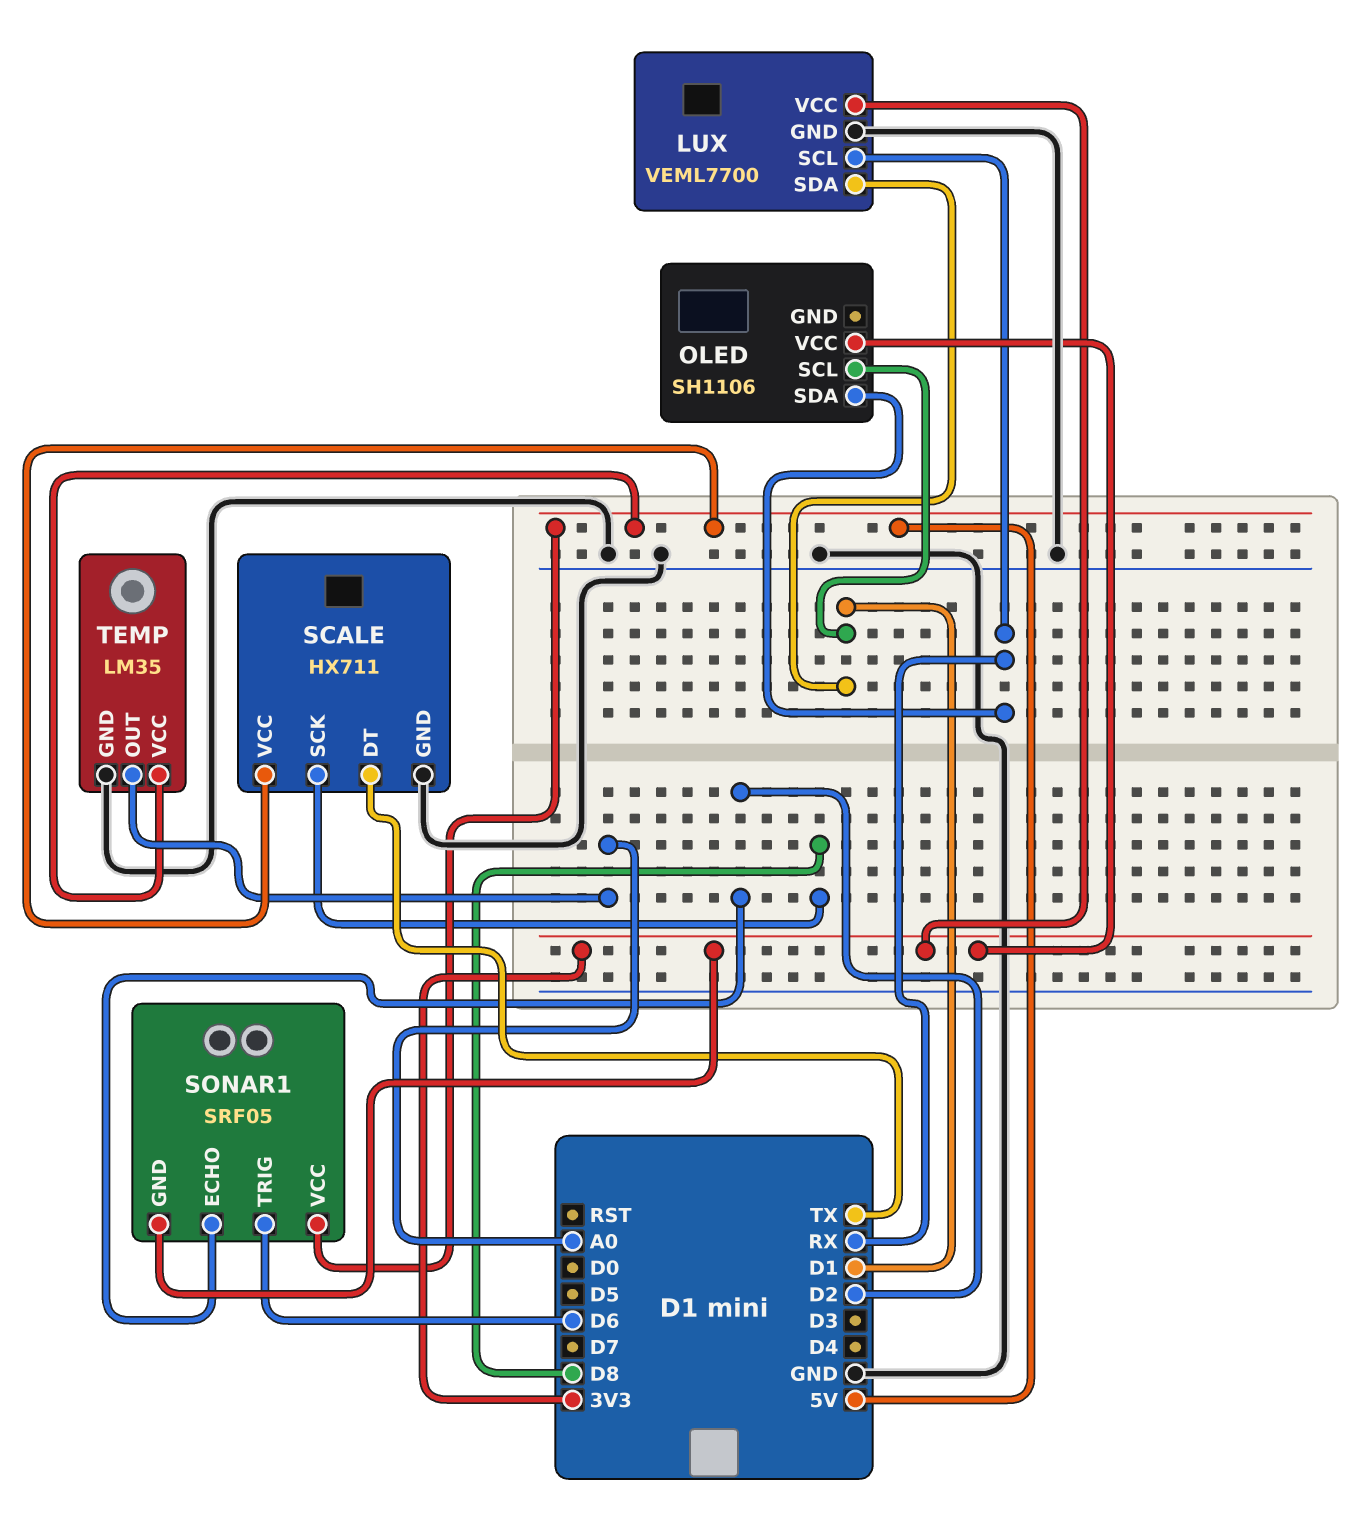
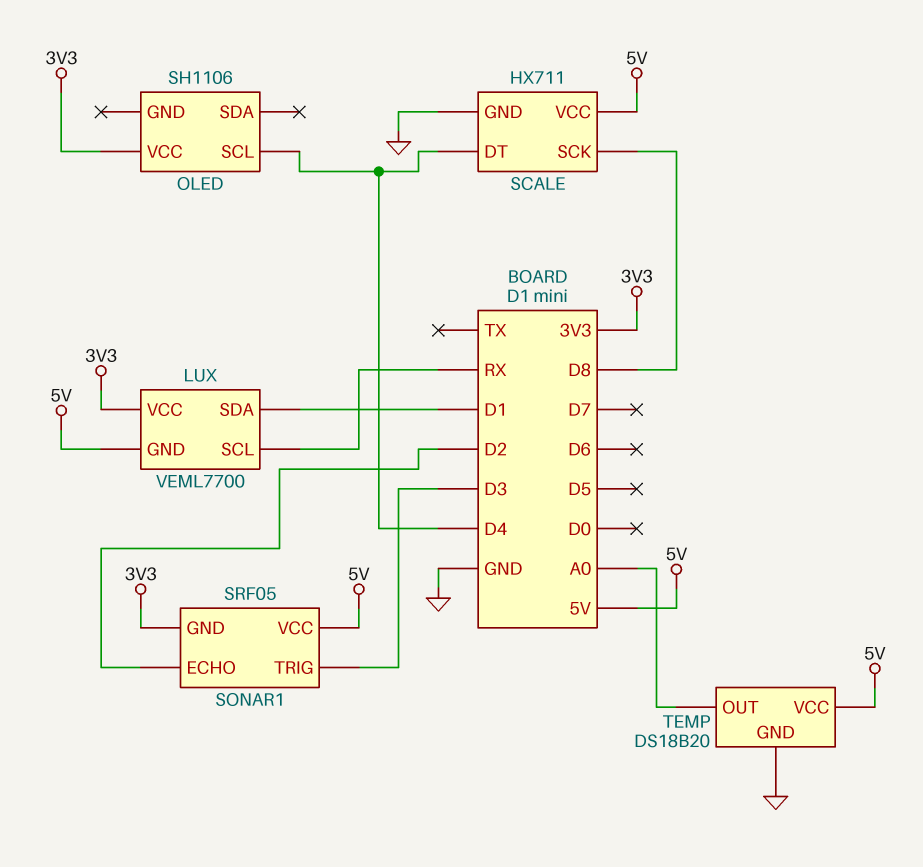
LUX pin GND: GND -> 5V
OLED pin SCL: D1 -> D4
OLED pin SDA: RX -> none
SCALE pin DT: TX -> D4
SONAR1 pin TRIG: D6 -> D3
TEMP: LM35 -> DS18B20

